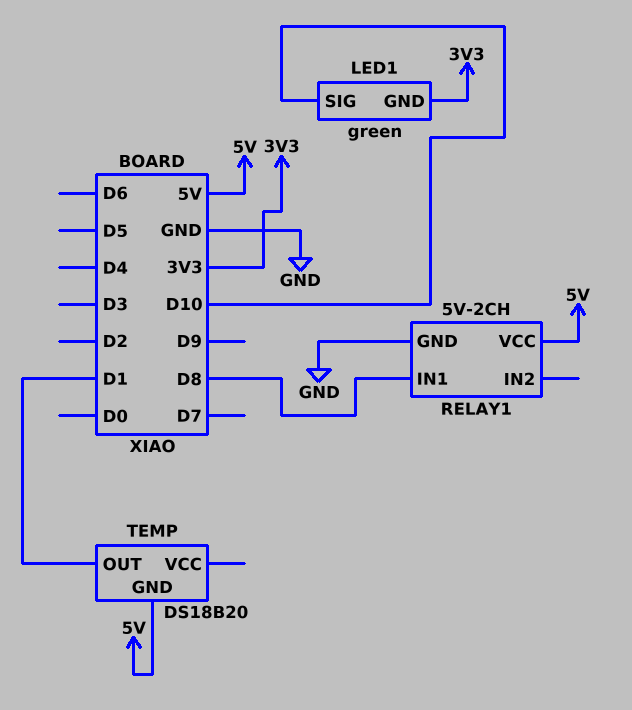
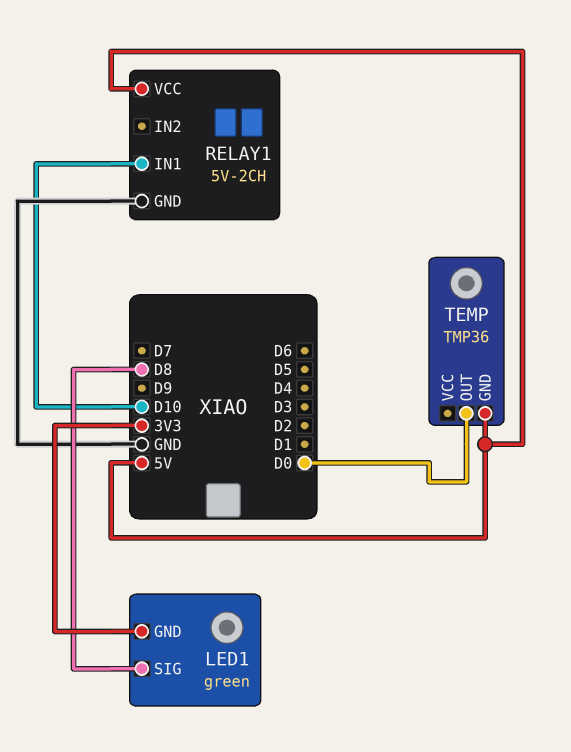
LED1 pin SIG: D10 -> D8
RELAY1 pin IN1: D8 -> D10
TEMP: DS18B20 -> TMP36
TEMP pin OUT: D1 -> D0

